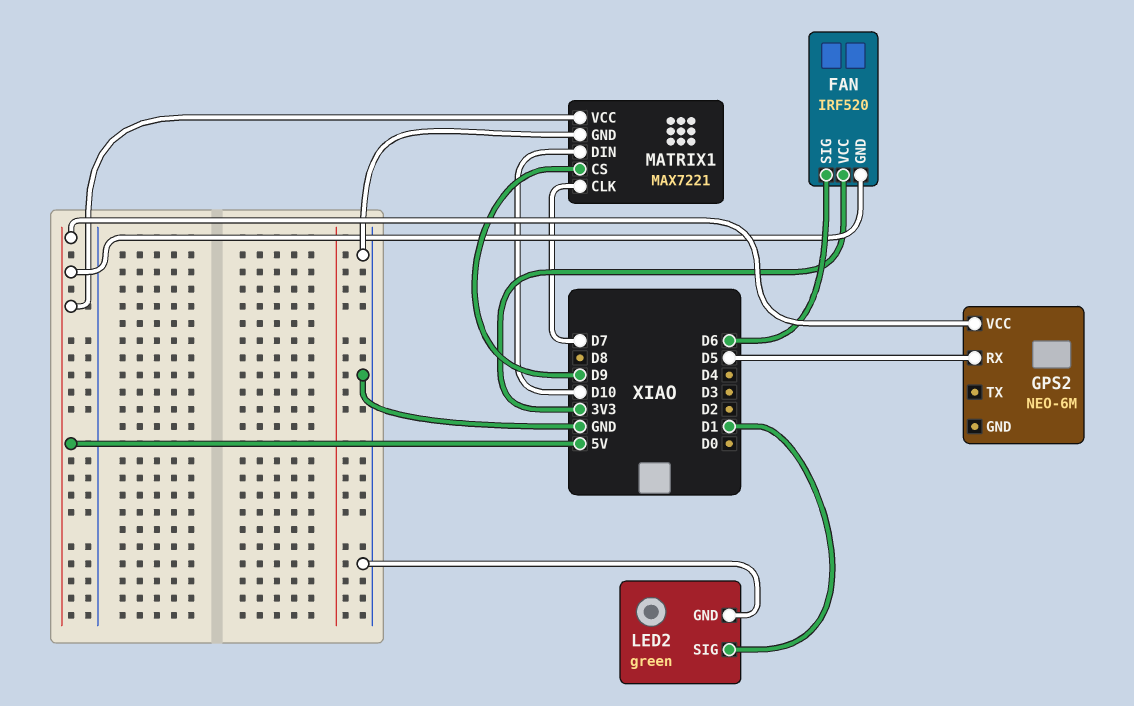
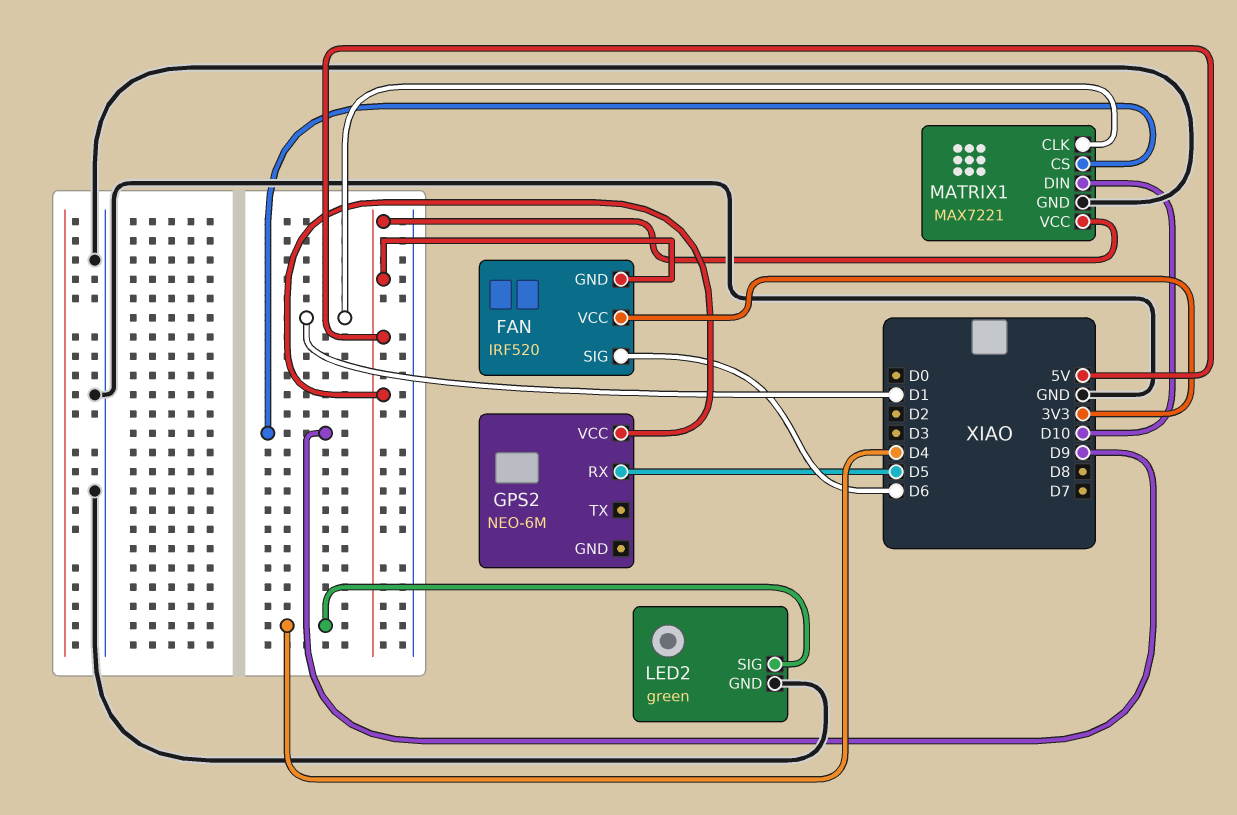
LED2 pin SIG: D1 -> D4
MATRIX1 pin CLK: D7 -> D1

